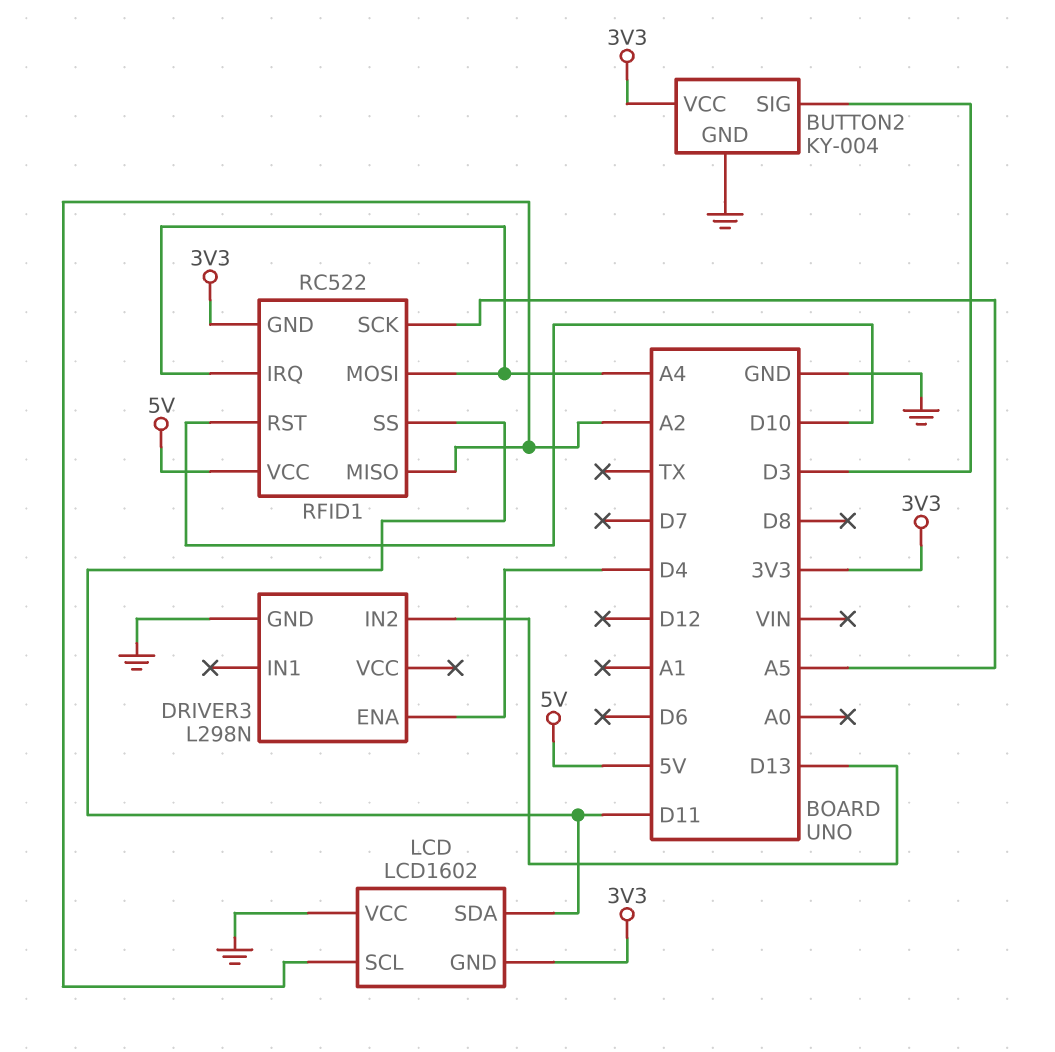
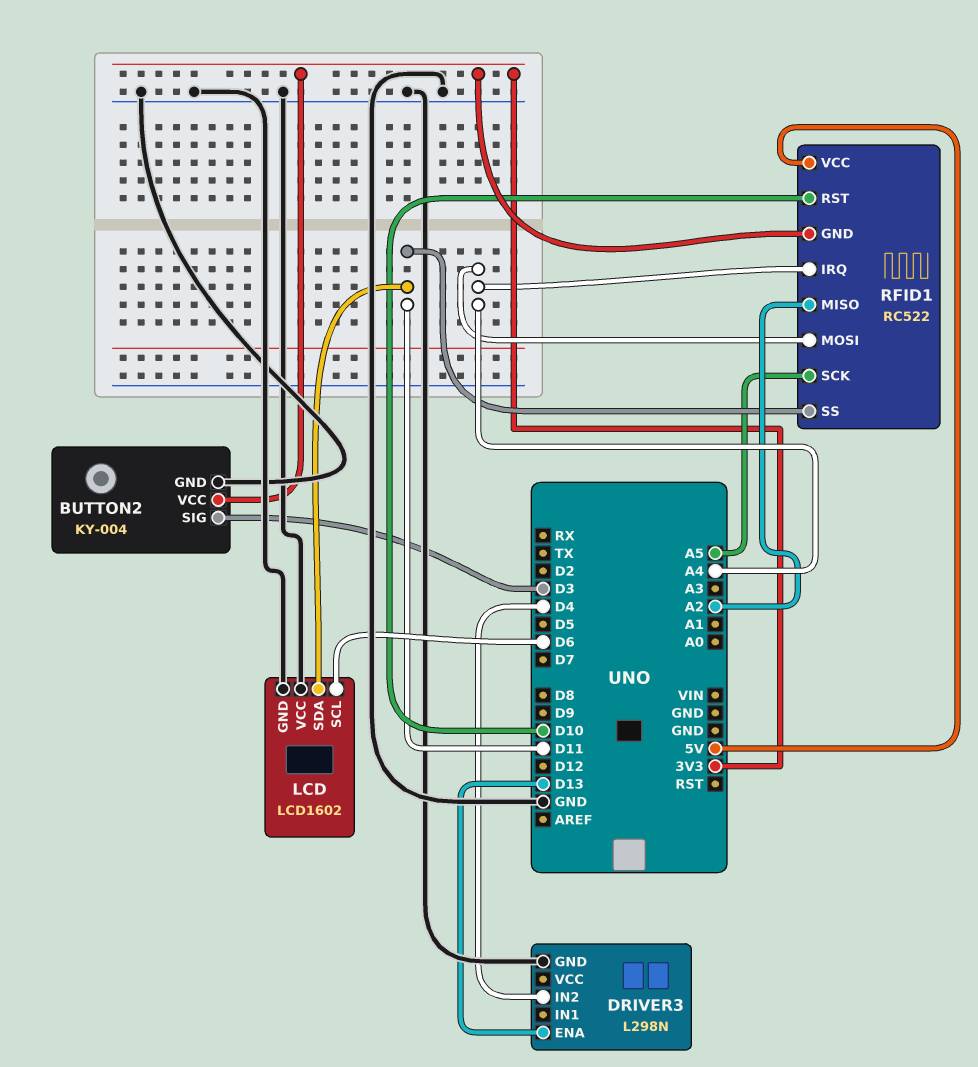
DRIVER3 pin ENA: D4 -> D13
DRIVER3 pin IN2: D13 -> D4
LCD pin GND: 3V3 -> GND
LCD pin SCL: A2 -> D6

